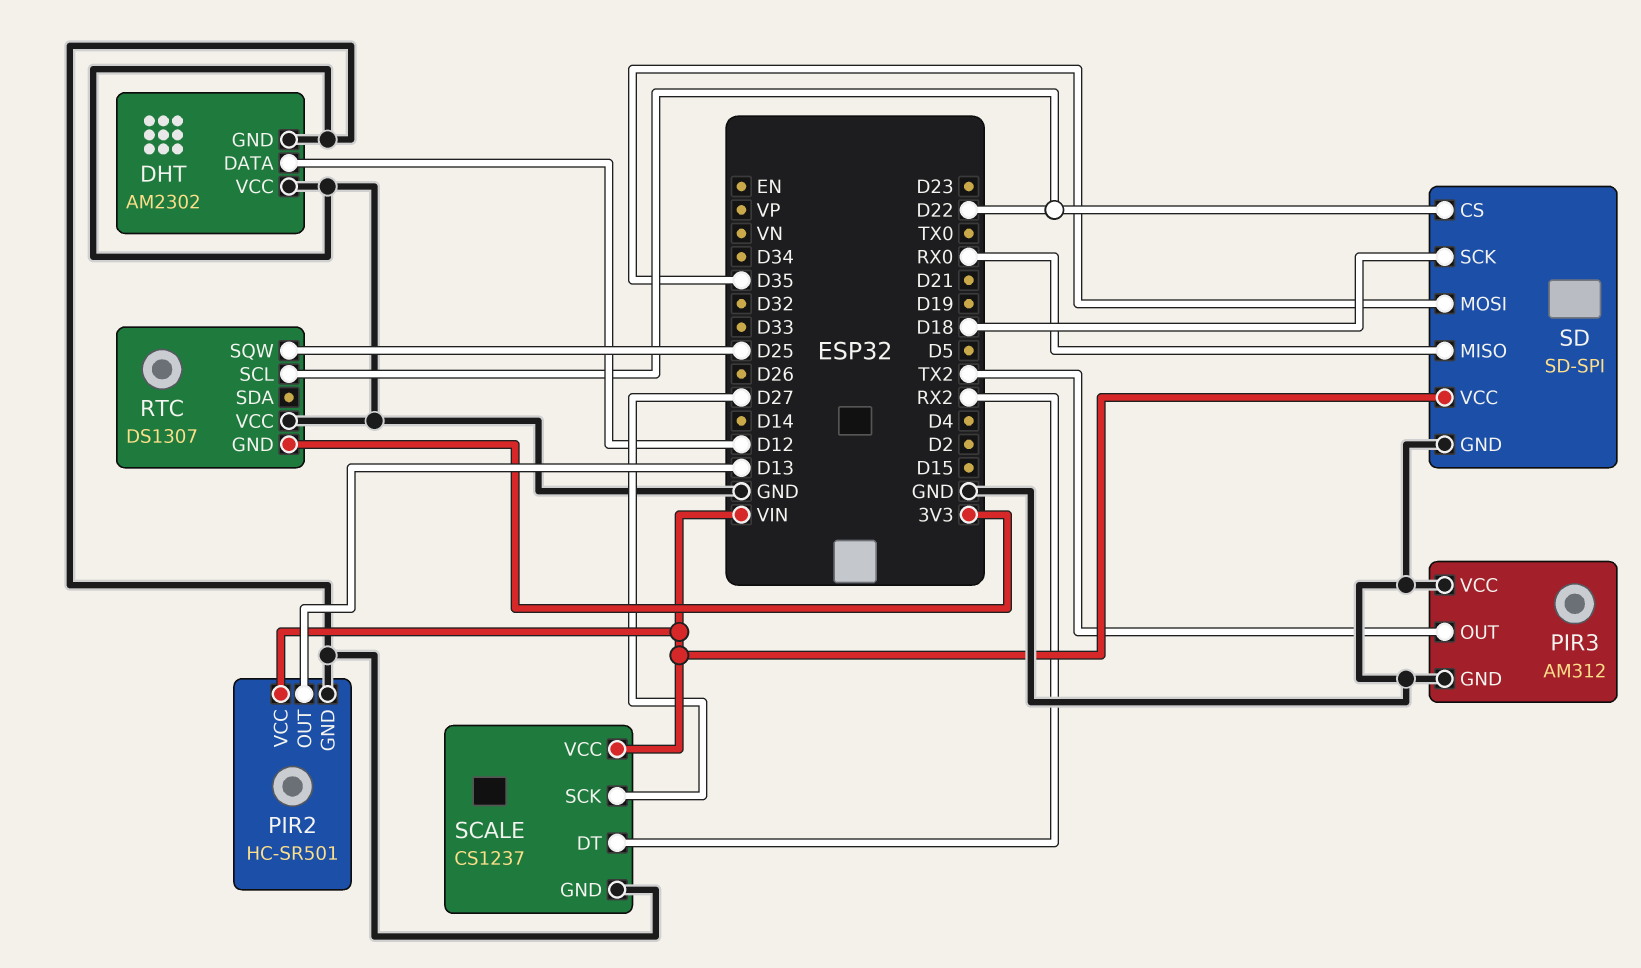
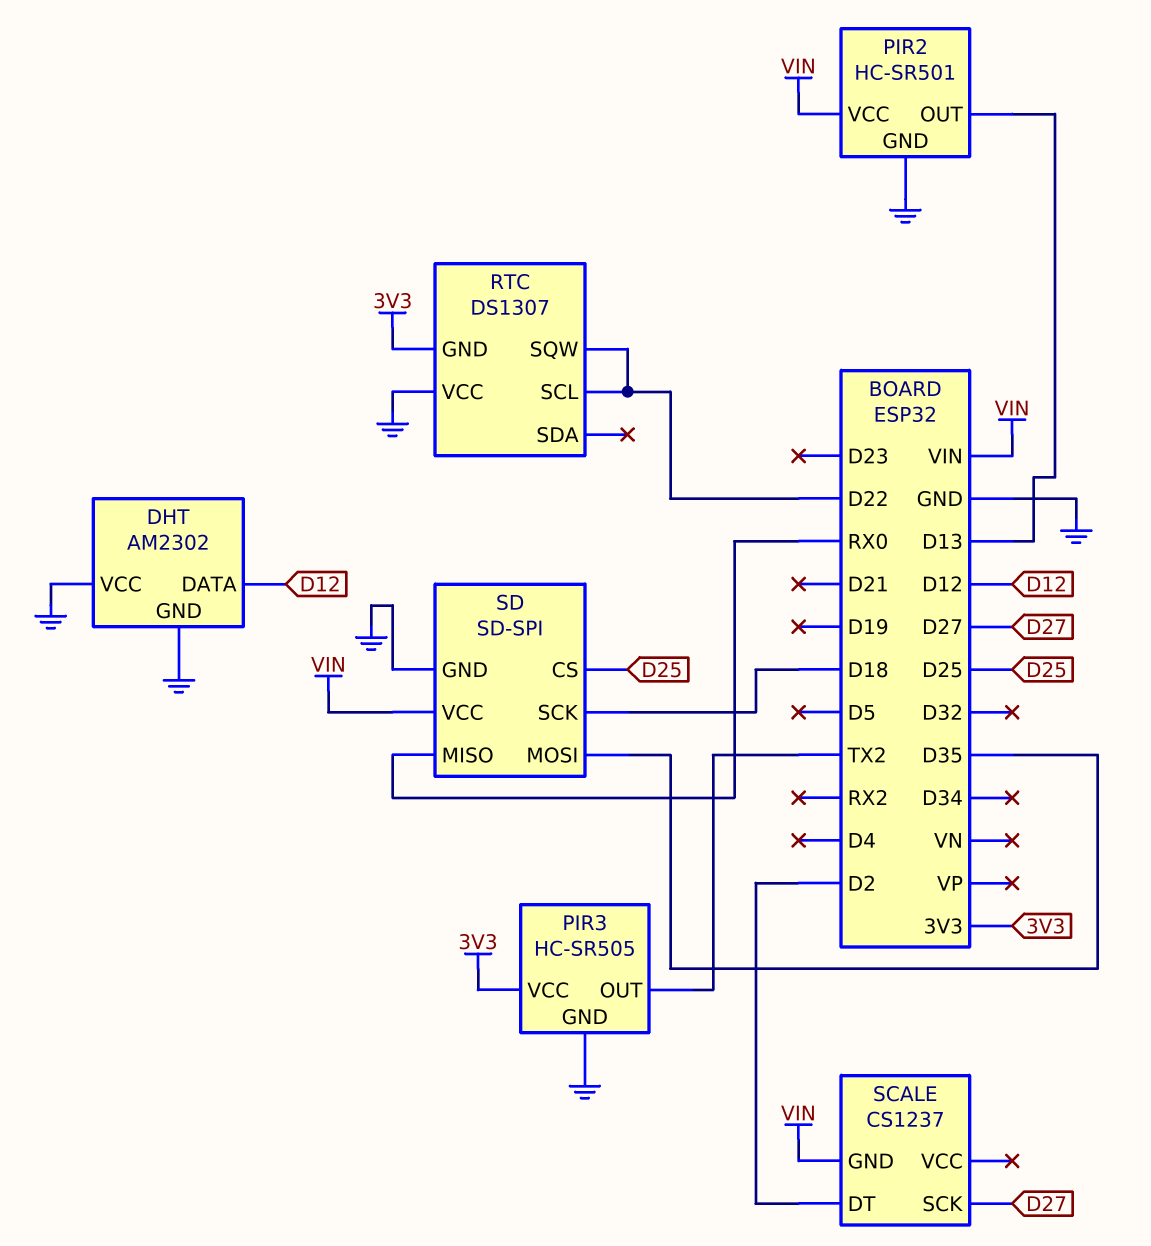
PIR3: AM312 -> HC-SR505
PIR3 pin VCC: GND -> 3V3
RTC pin SQW: D25 -> D22
SCALE pin DT: RX2 -> D2
SCALE pin GND: GND -> VIN
SCALE pin VCC: VIN -> none
SD pin CS: D22 -> D25

